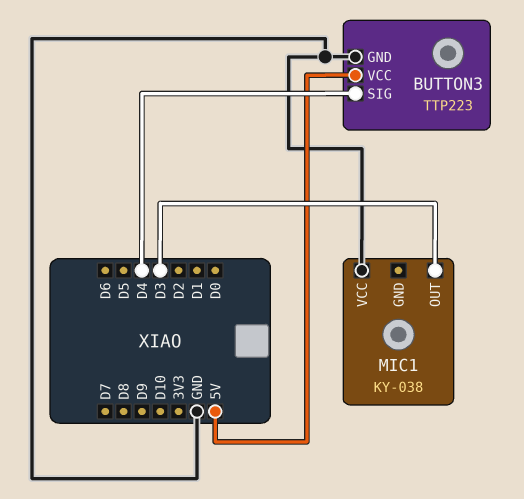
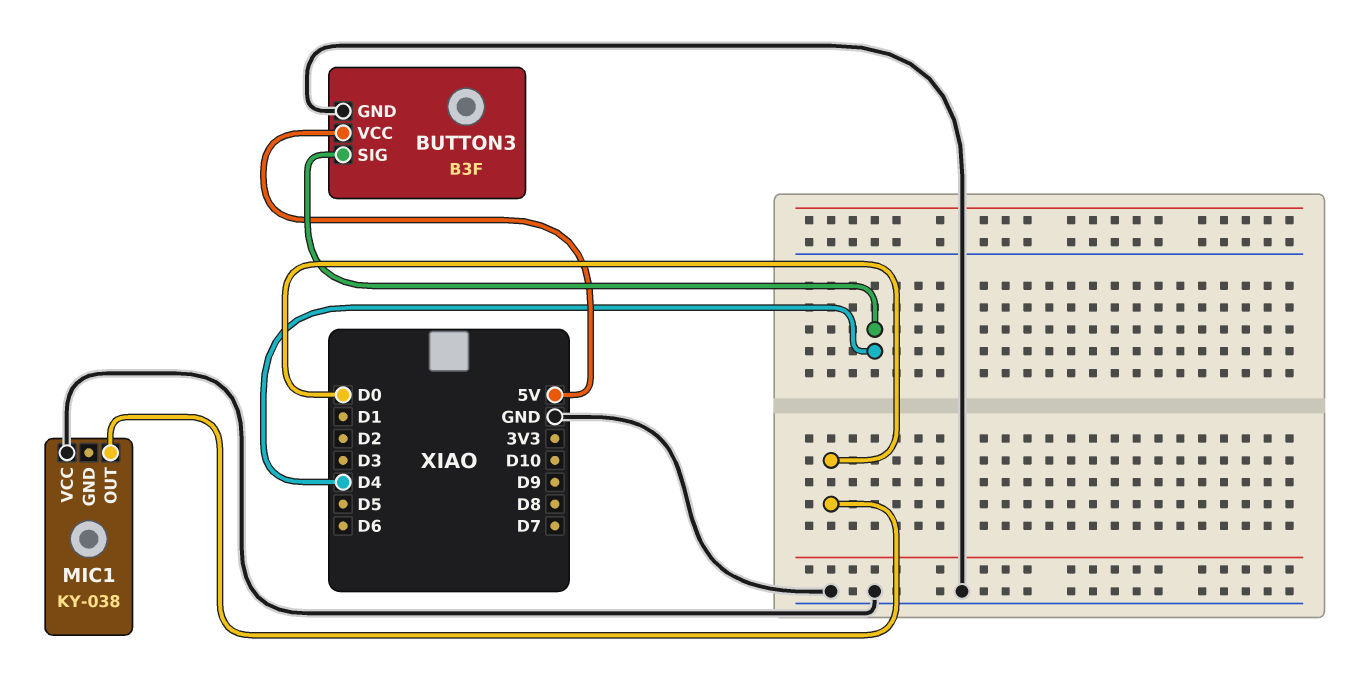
BUTTON3: TTP223 -> B3F
MIC1 pin OUT: D3 -> D0

